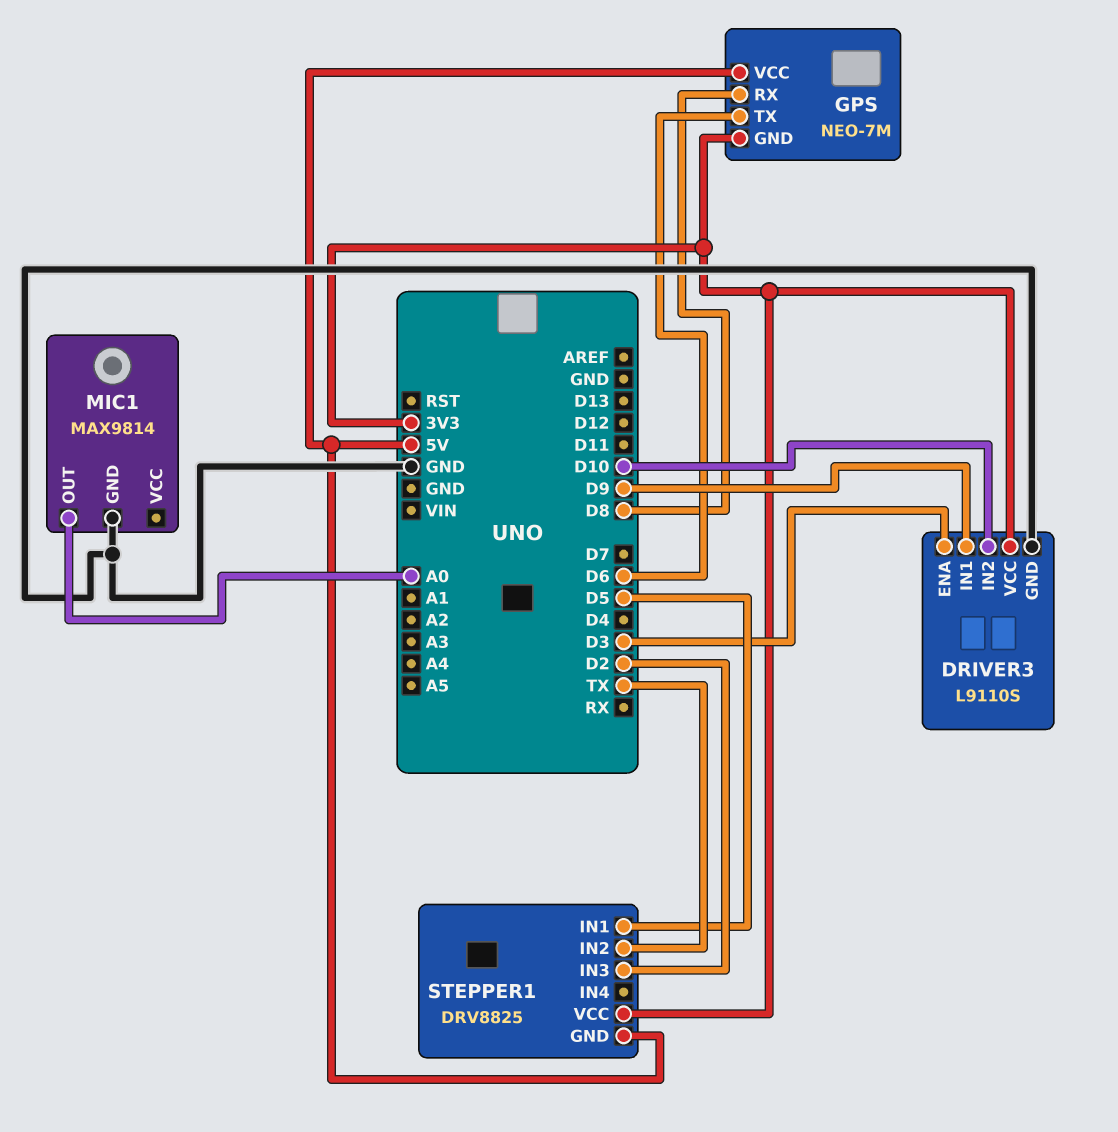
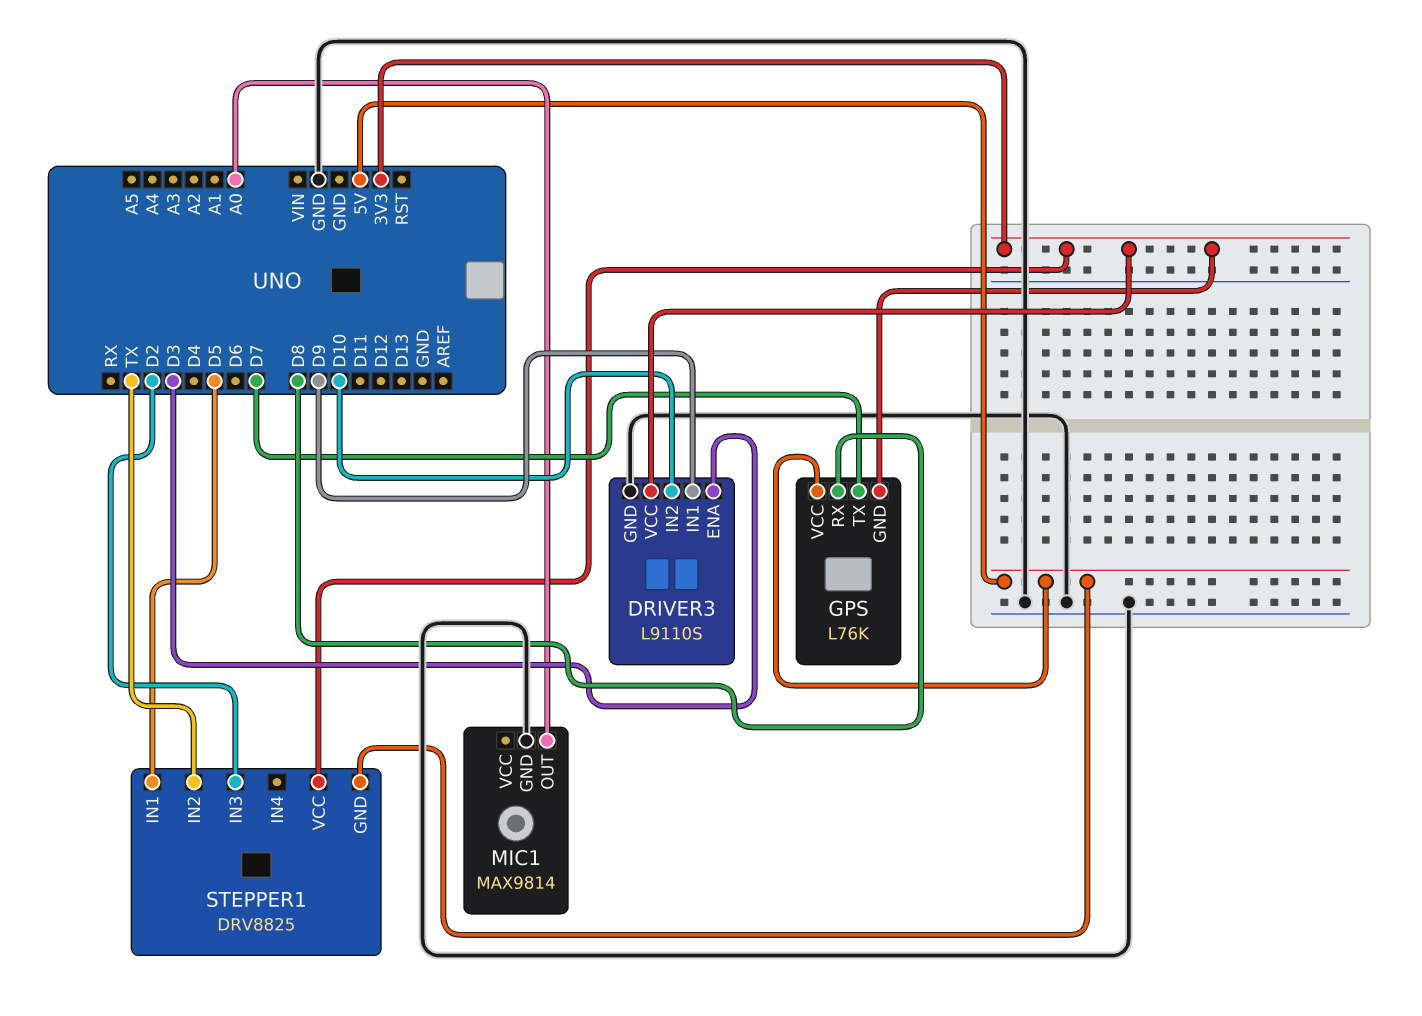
GPS: NEO-7M -> L76K
GPS pin TX: D6 -> D7

